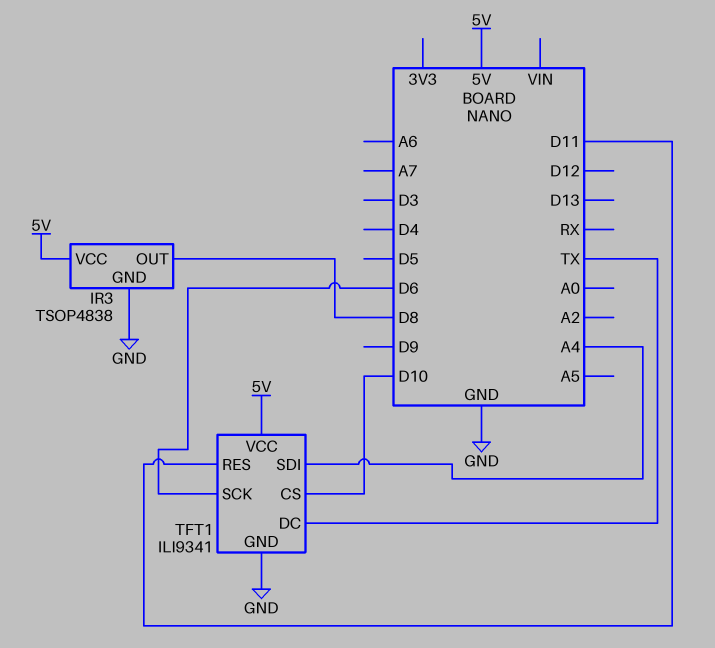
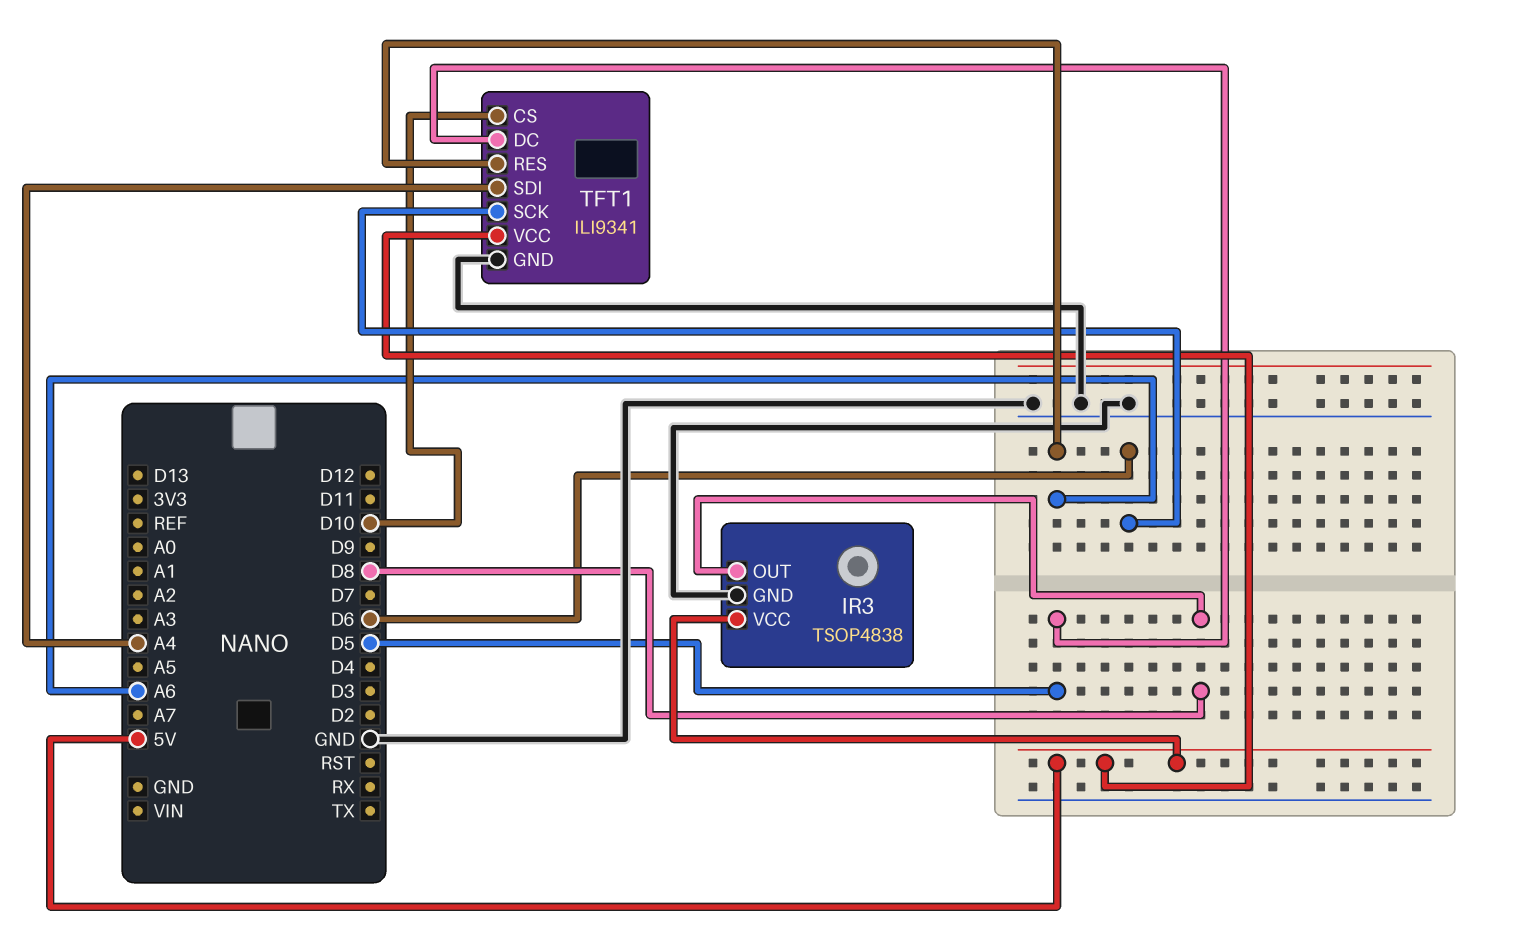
TFT1 pin DC: TX -> D5
TFT1 pin RES: D11 -> A6

